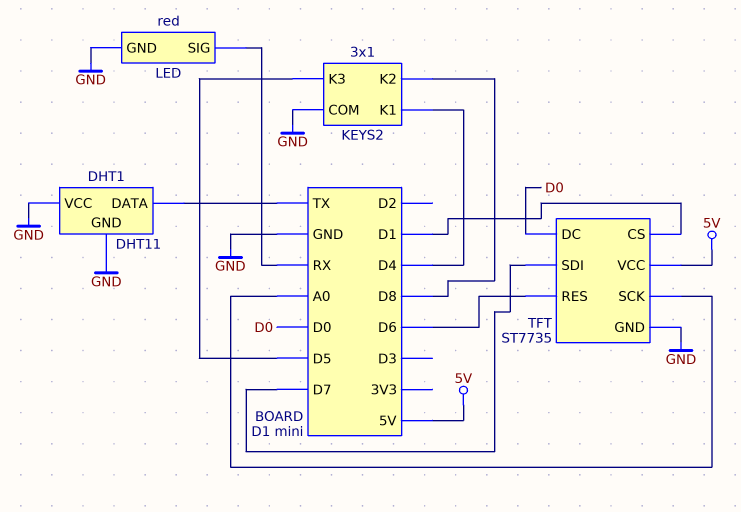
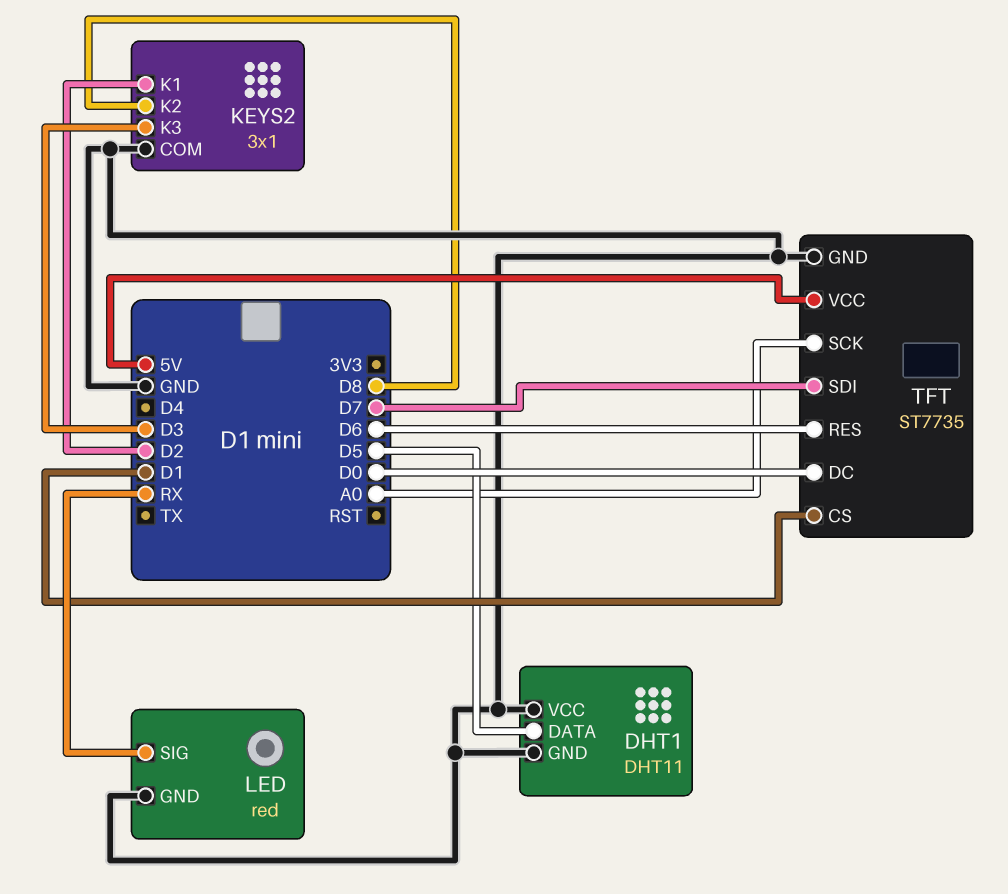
DHT1 pin DATA: TX -> D5
KEYS2 pin K1: D4 -> D2
KEYS2 pin K3: D5 -> D3

